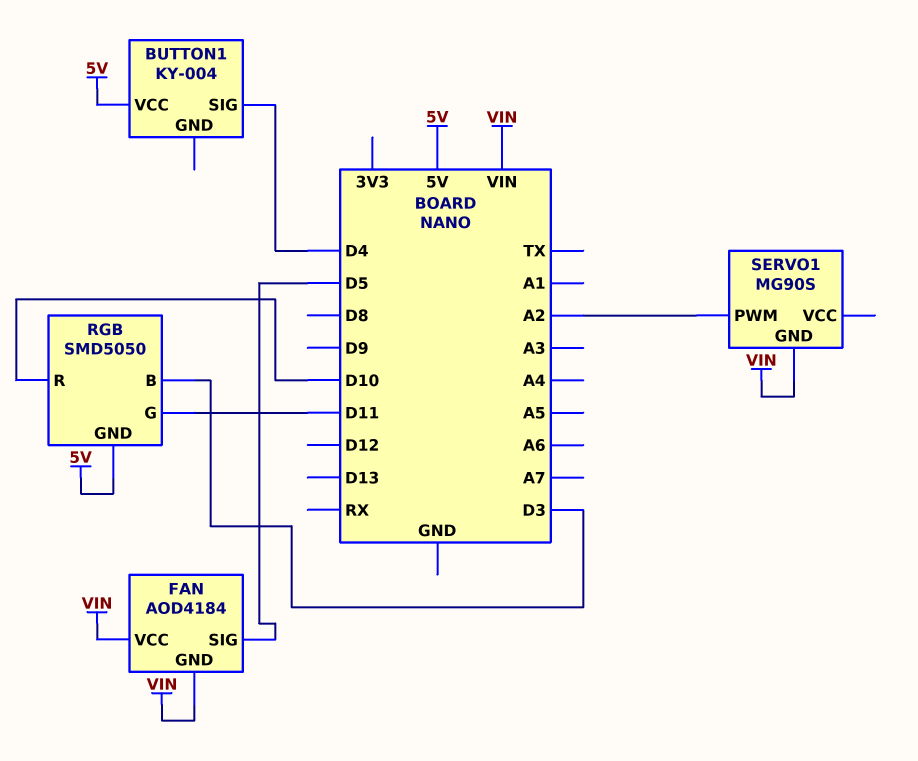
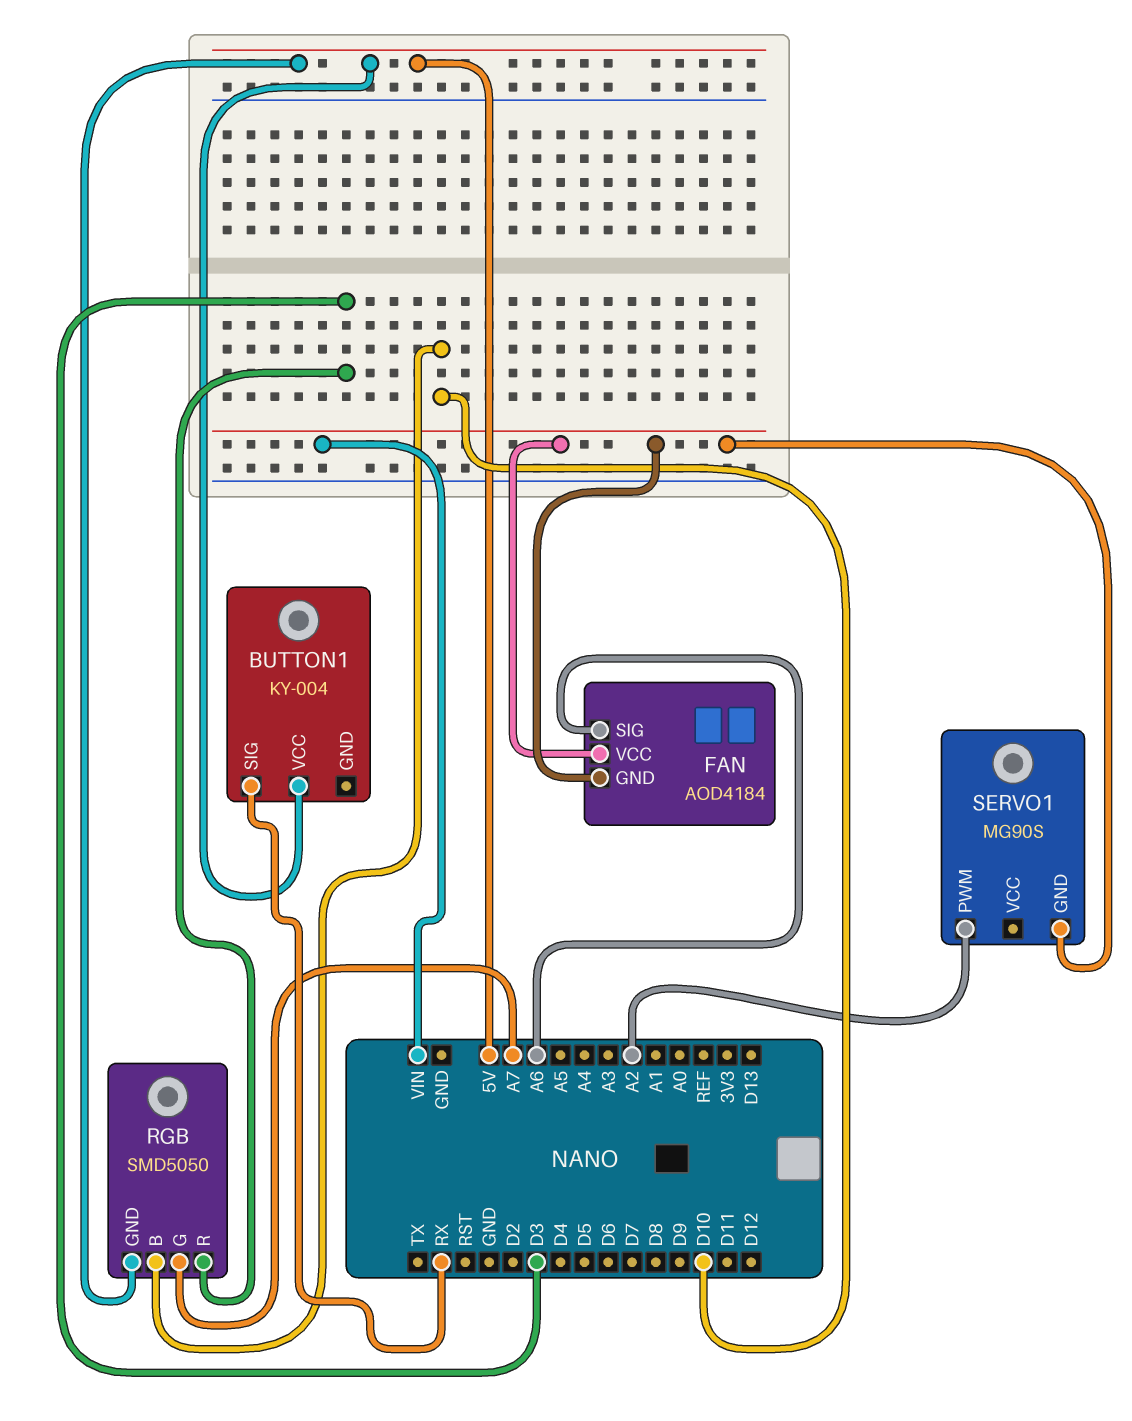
BUTTON1 pin SIG: D4 -> RX
FAN pin SIG: D5 -> A6
RGB pin B: D3 -> D10
RGB pin G: D11 -> A7
RGB pin R: D10 -> D3

